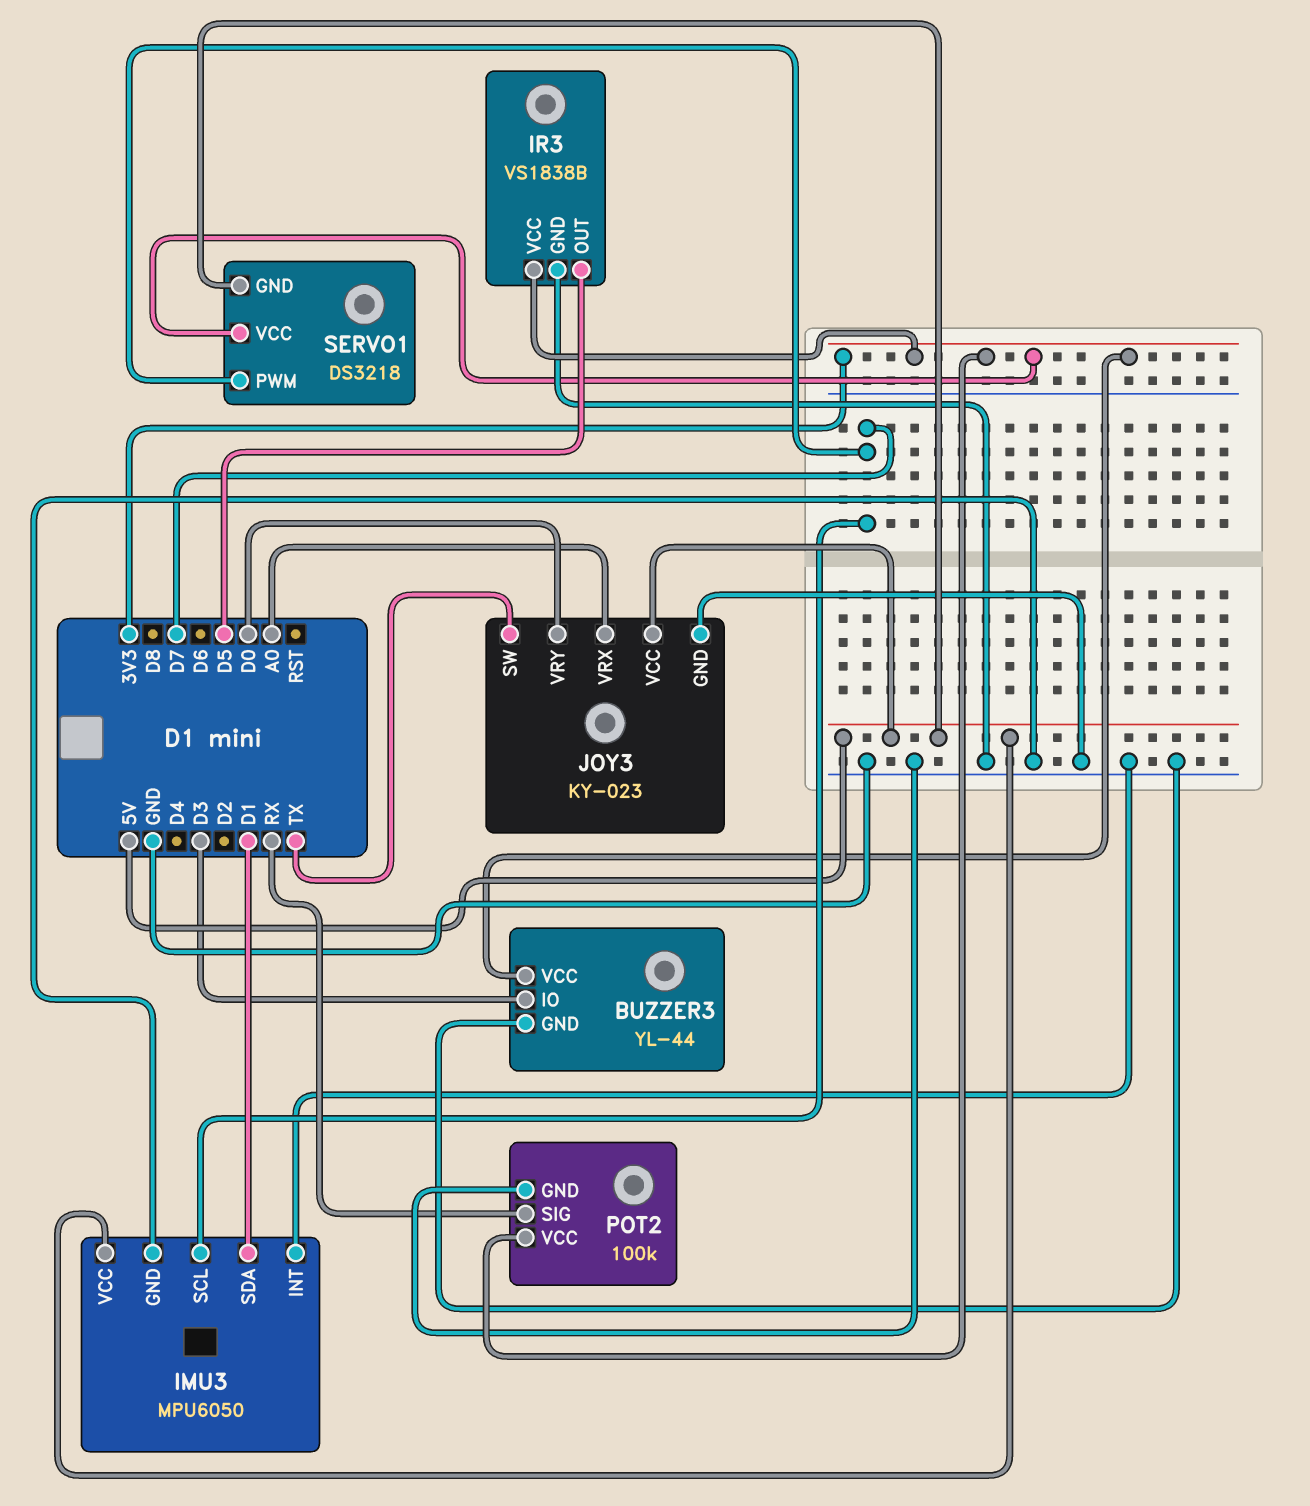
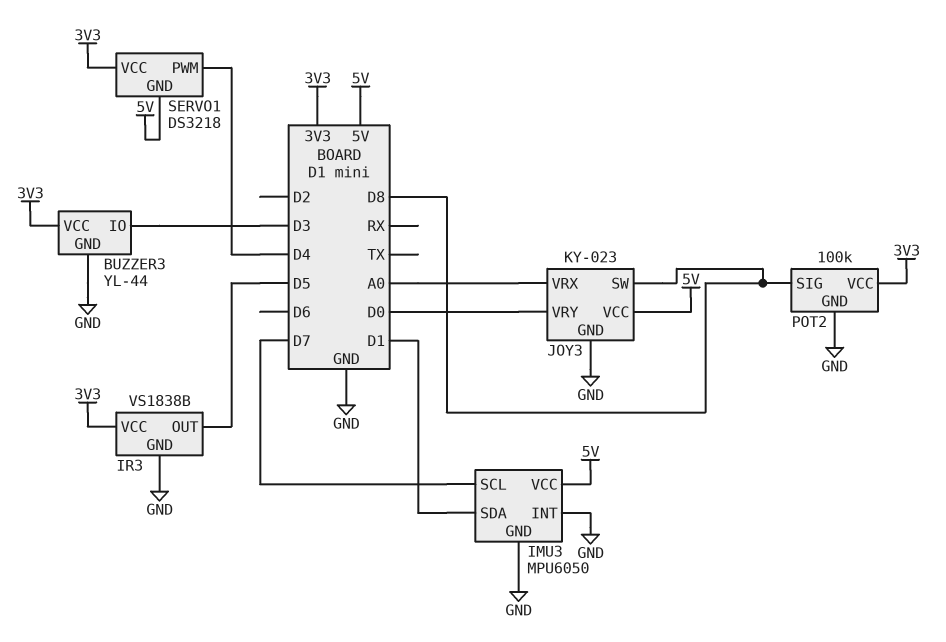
JOY3 pin SW: TX -> D8
POT2 pin SIG: RX -> D8
SERVO1 pin PWM: D7 -> D4

